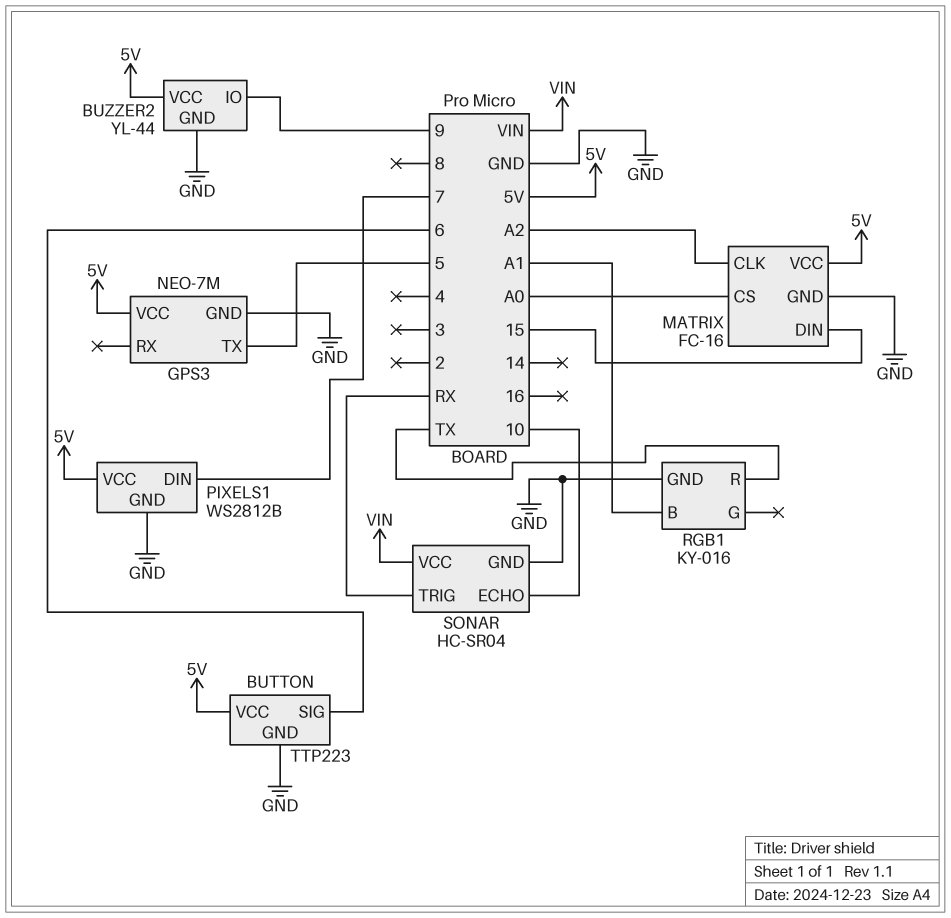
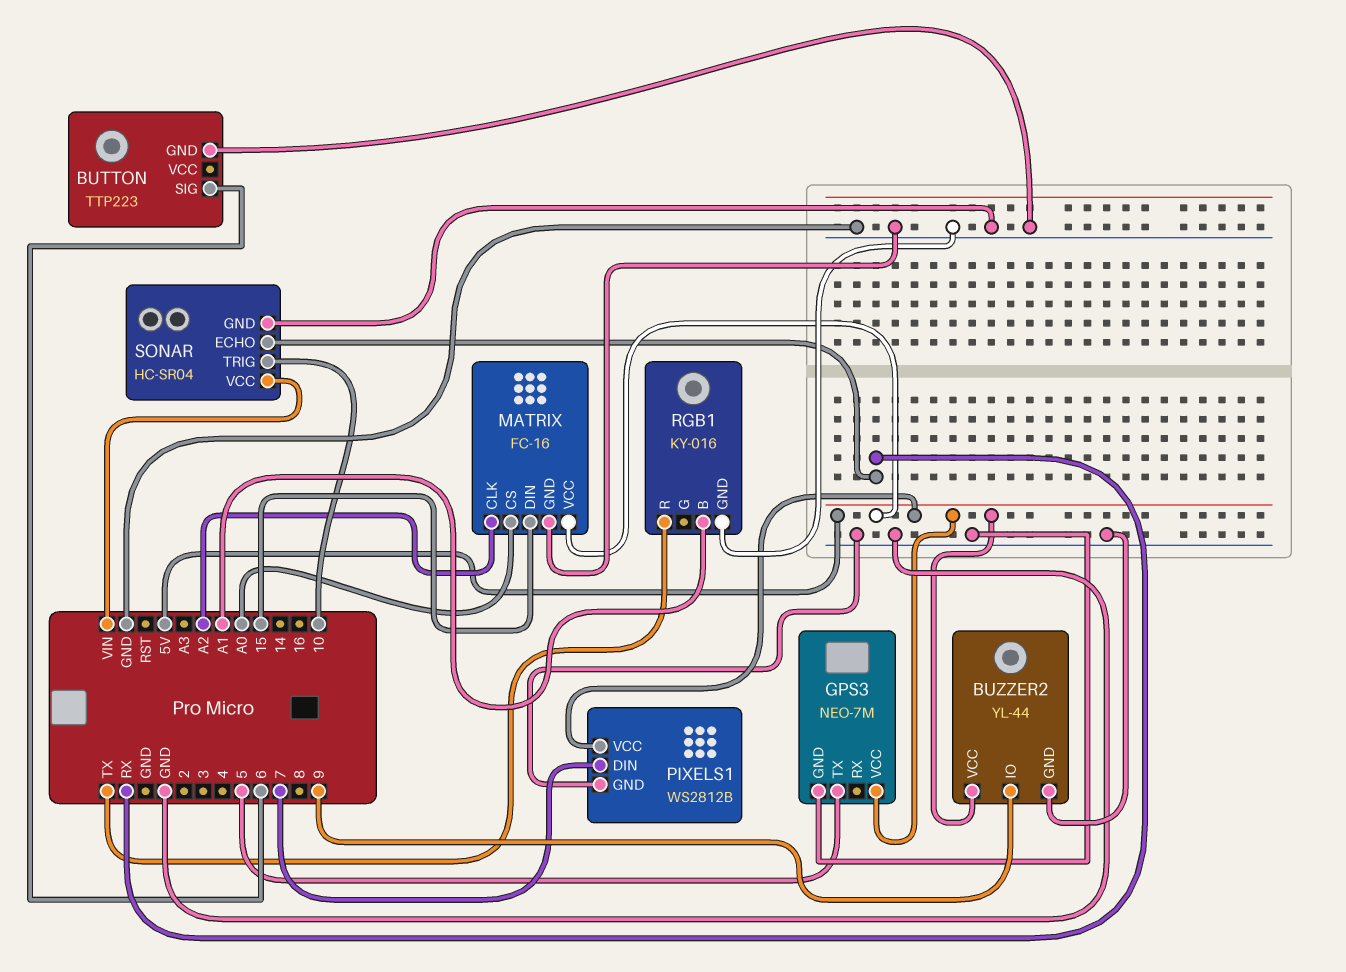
BUTTON pin VCC: 5V -> none
SONAR pin ECHO: 10 -> RX
SONAR pin TRIG: RX -> 10

